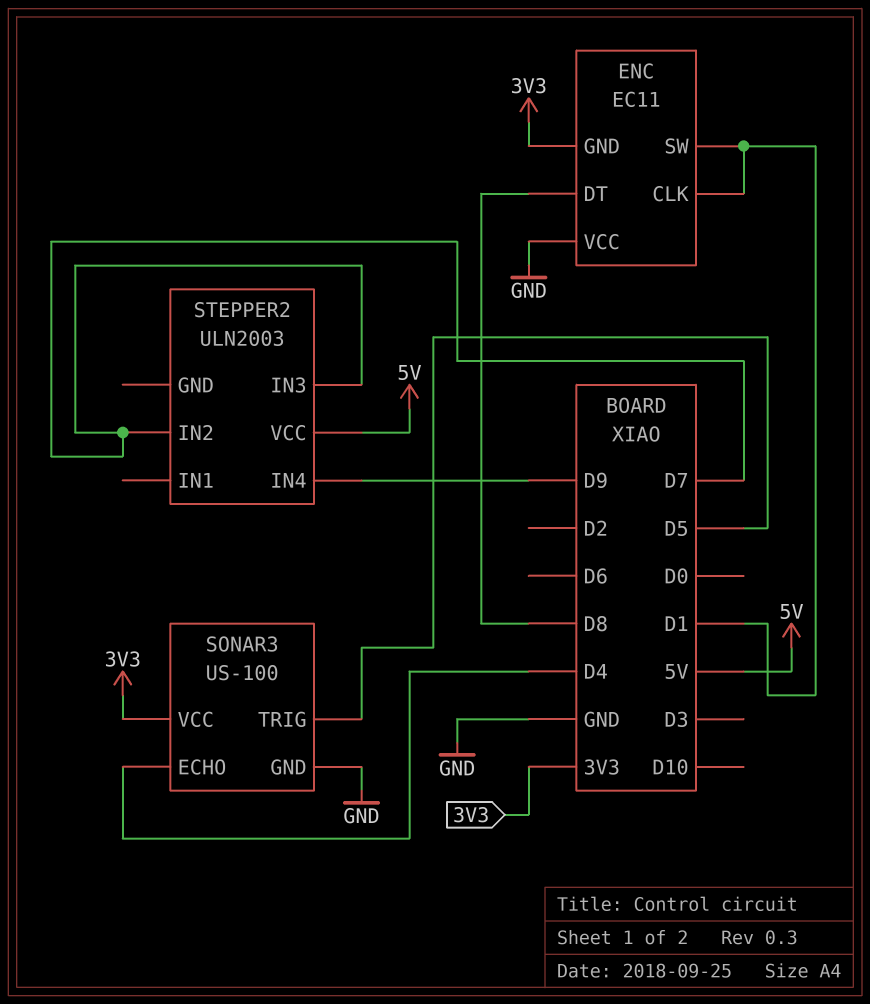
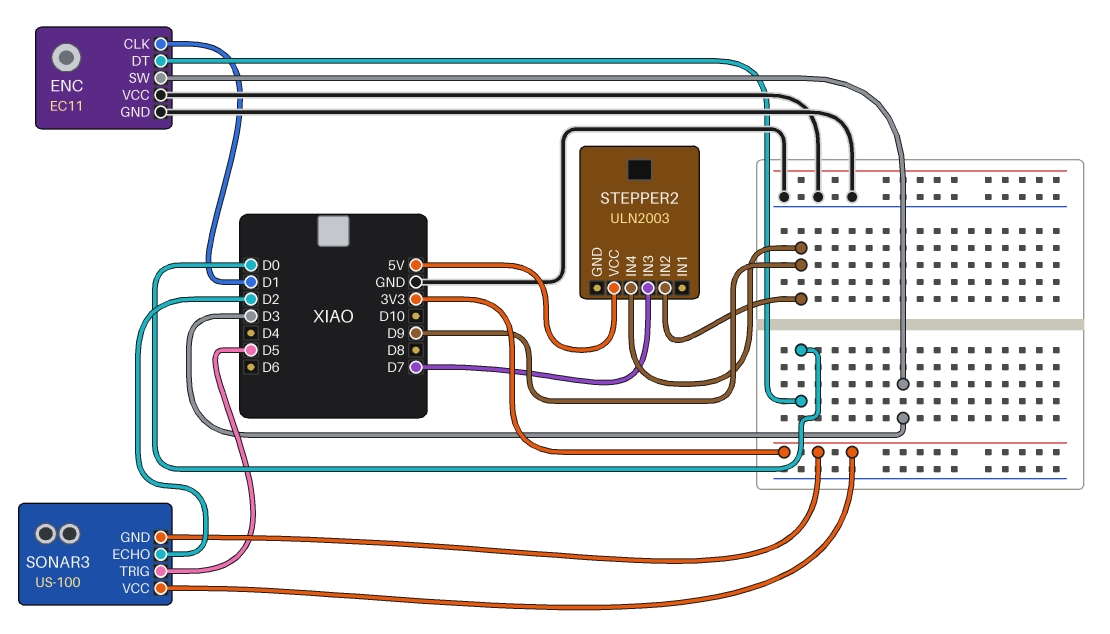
ENC pin DT: D8 -> D0
ENC pin GND: 3V3 -> GND
ENC pin SW: D1 -> D3
SONAR3 pin ECHO: D4 -> D2
SONAR3 pin GND: GND -> 3V3
STEPPER2 pin IN2: D7 -> D9

